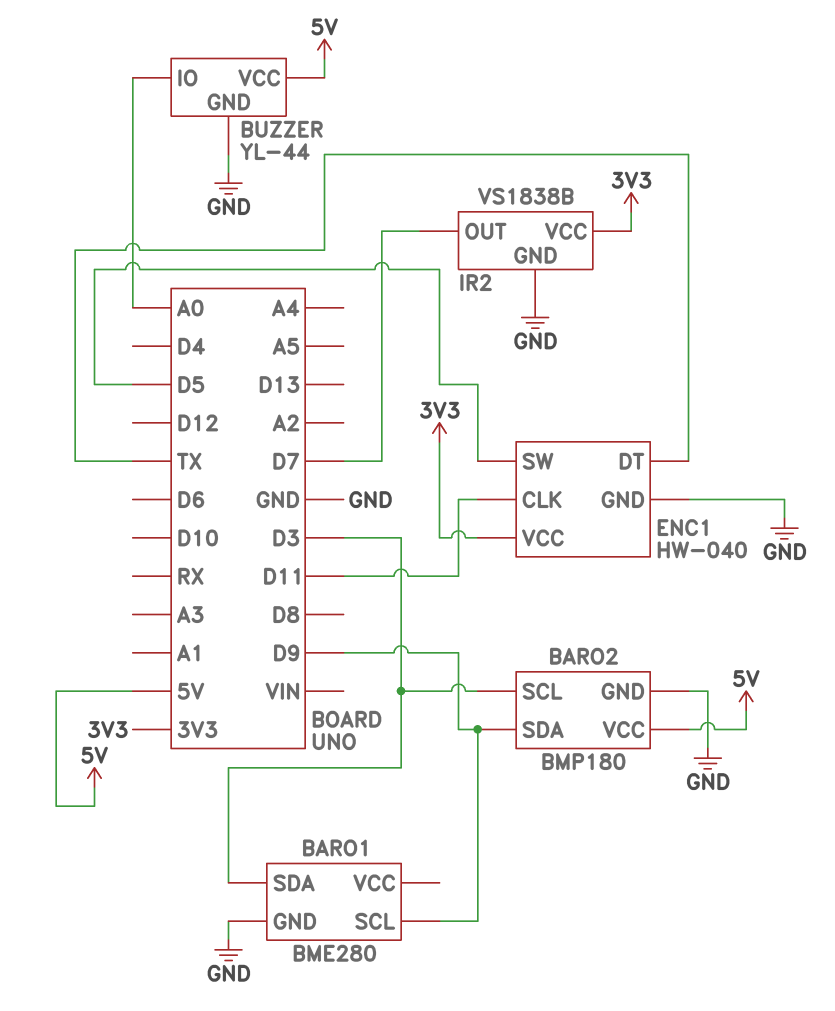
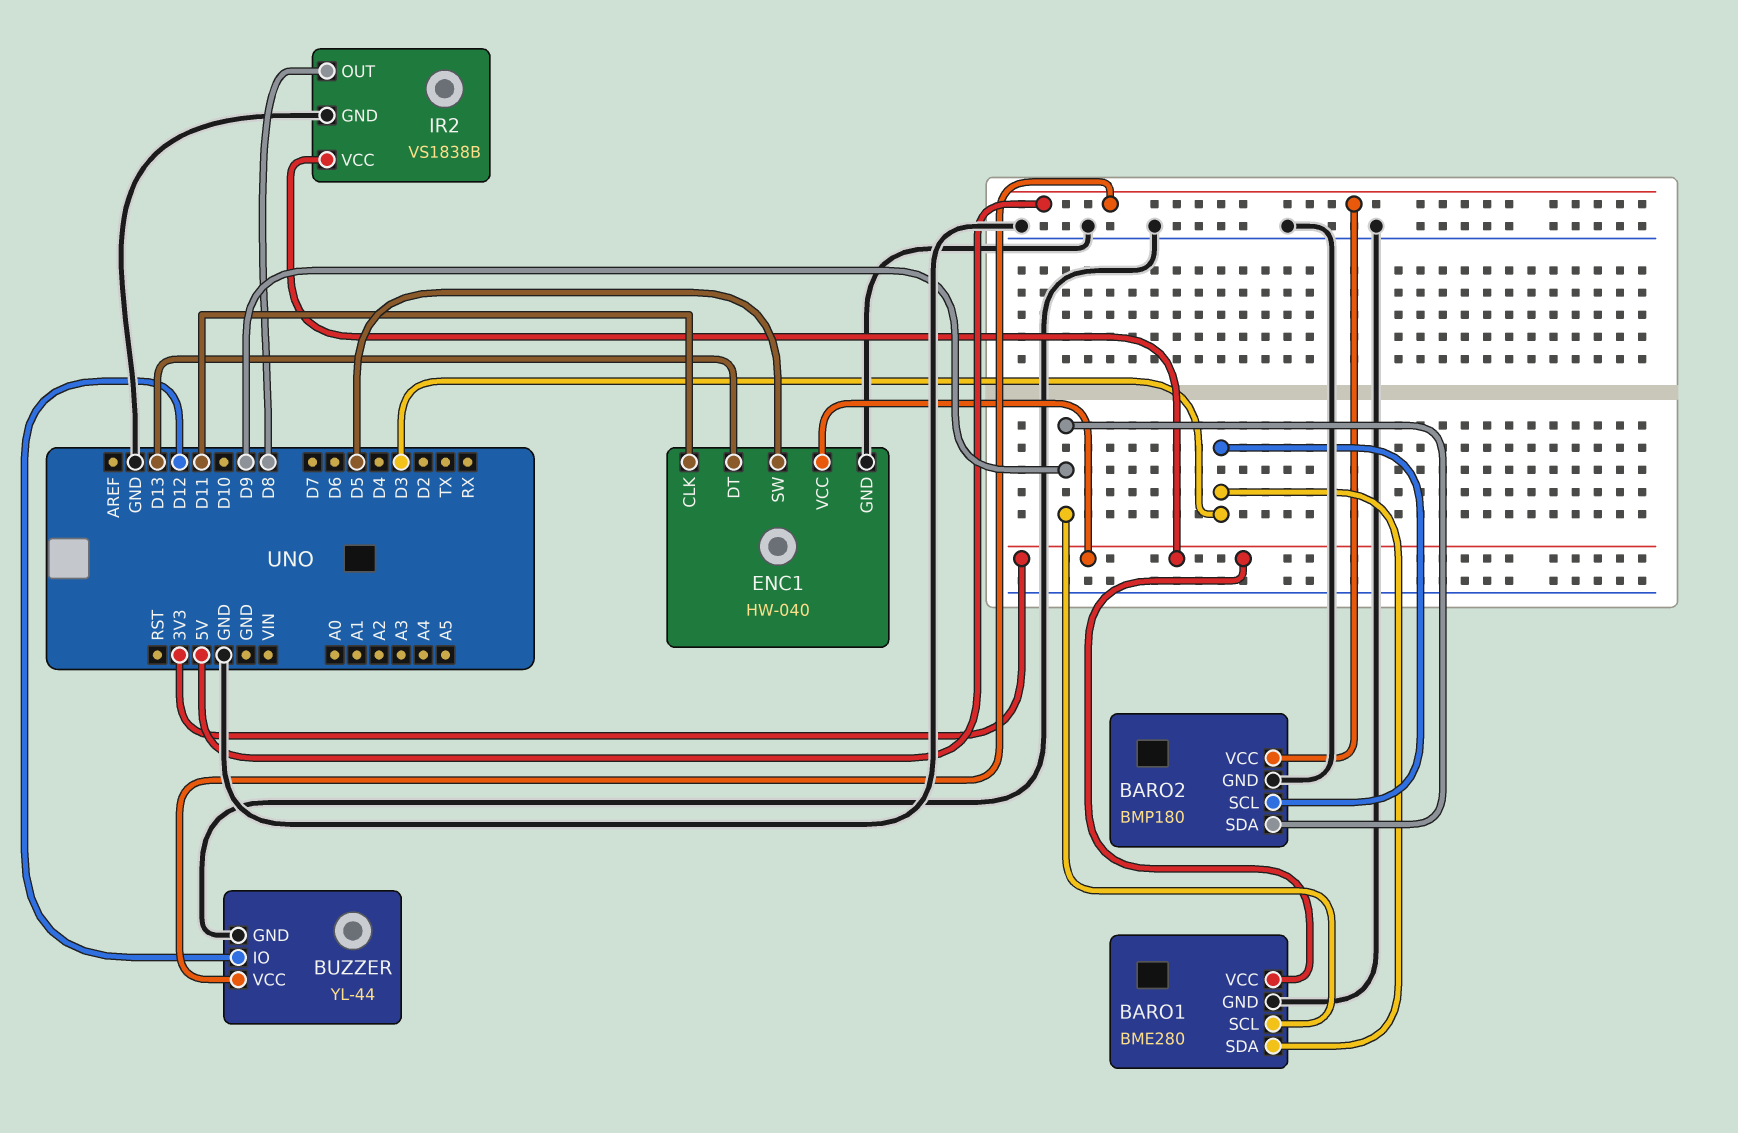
BARO1 pin VCC: none -> 3V3
BUZZER pin IO: A0 -> D12
ENC1 pin DT: TX -> D13
IR2 pin OUT: D7 -> D8

